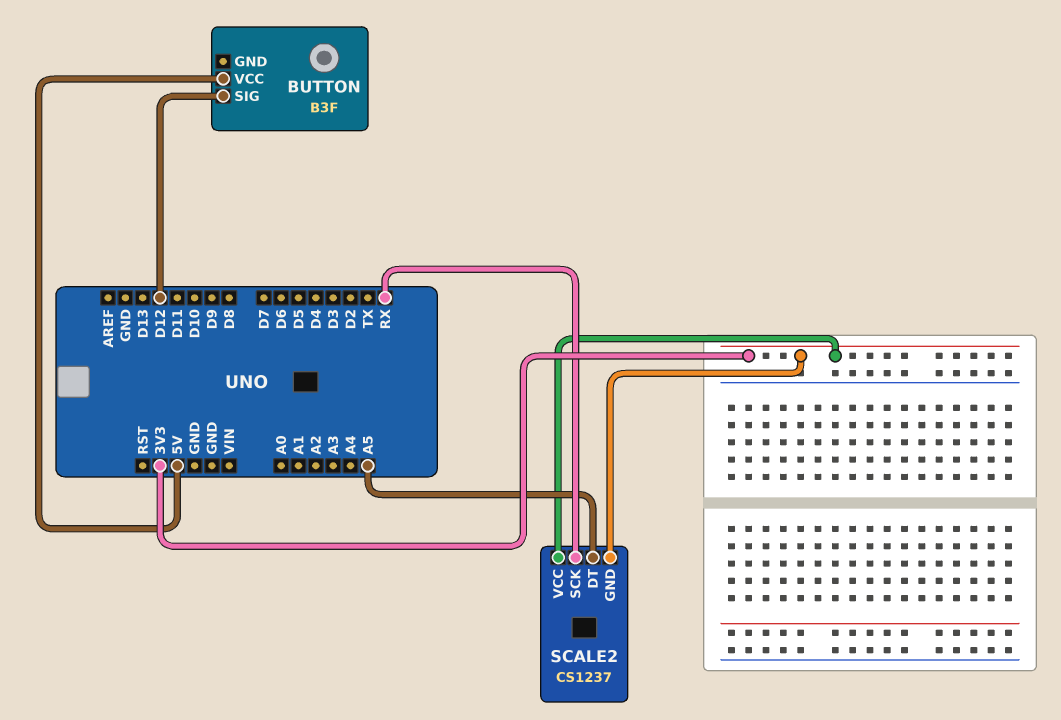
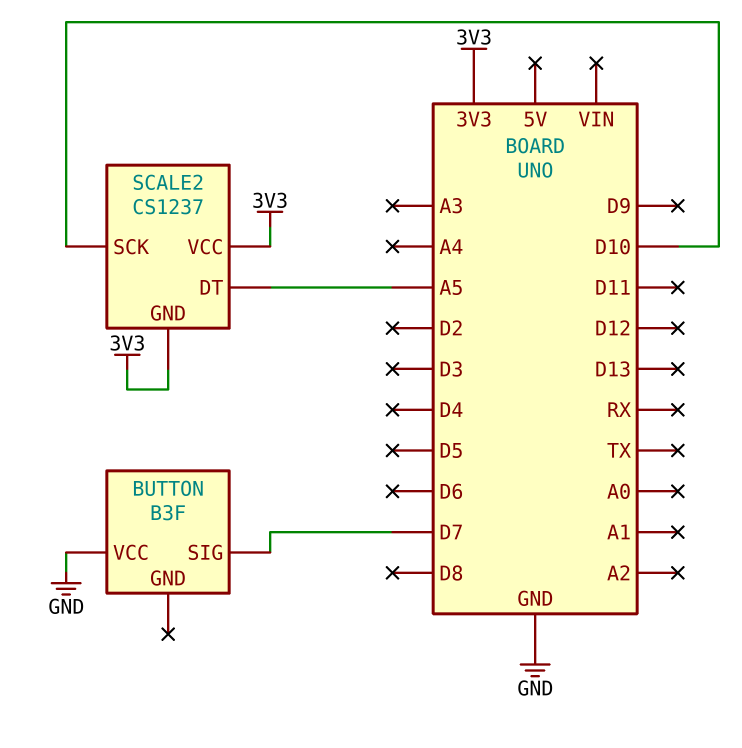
BUTTON pin SIG: D12 -> D7
BUTTON pin VCC: 5V -> GND
SCALE2 pin SCK: RX -> D10

